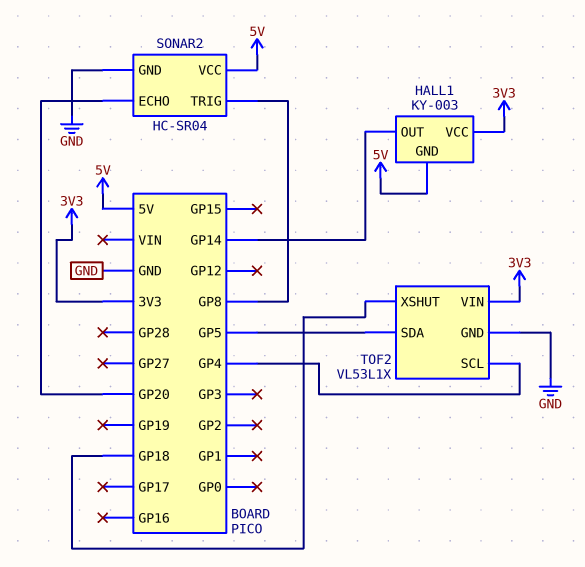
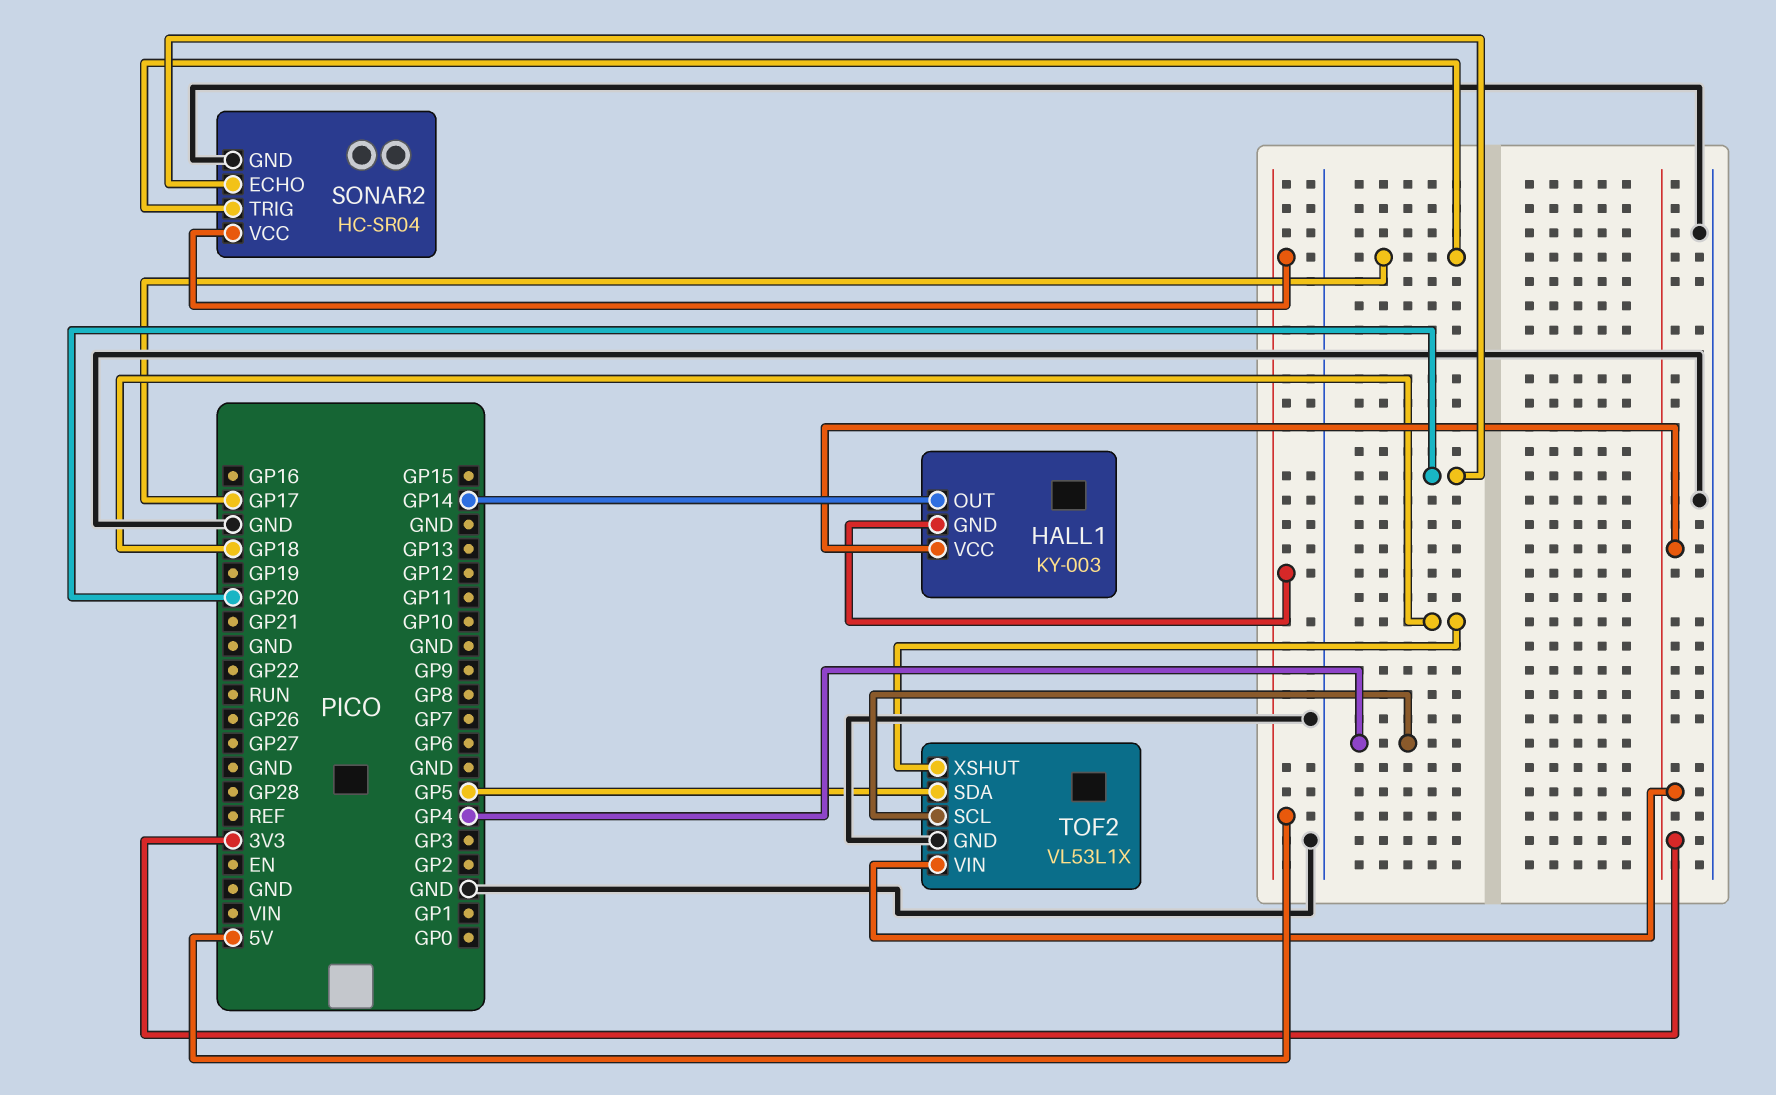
SONAR2 pin TRIG: GP8 -> GP17

